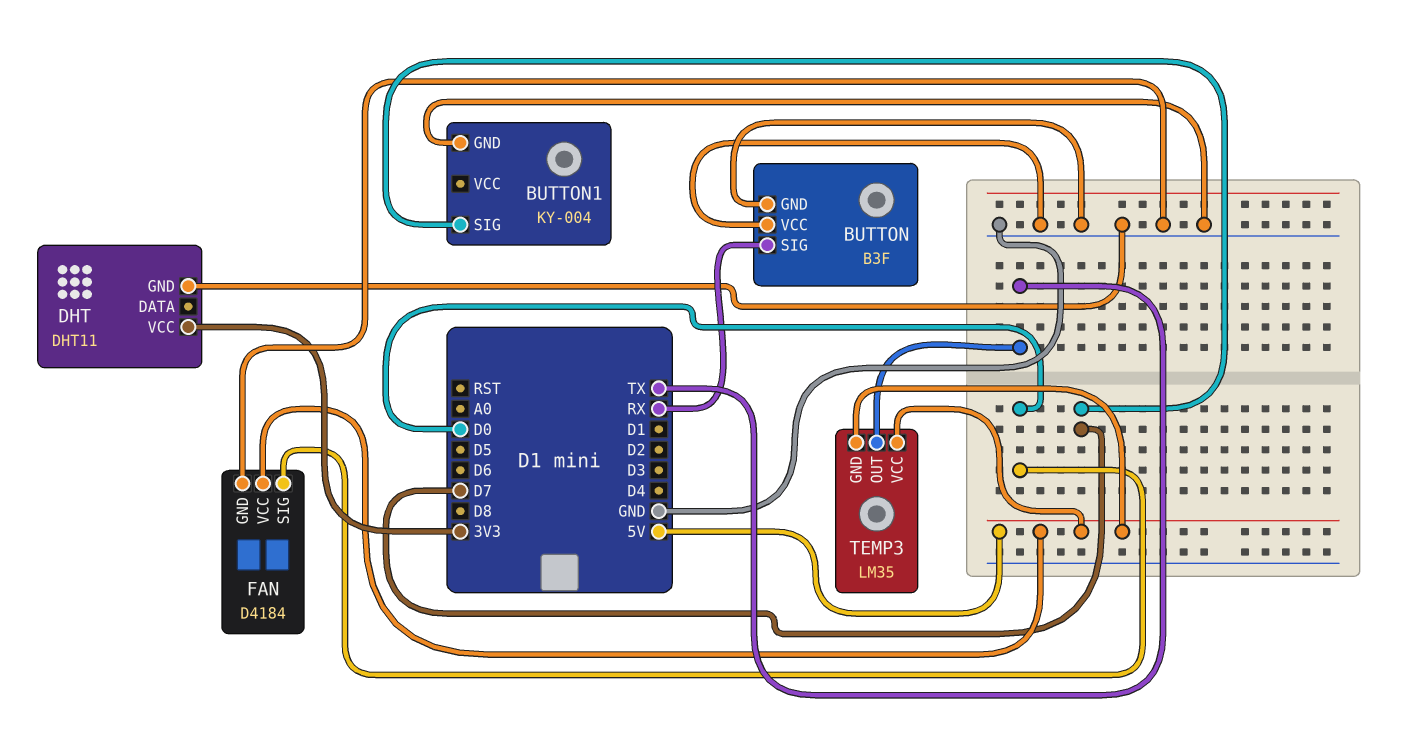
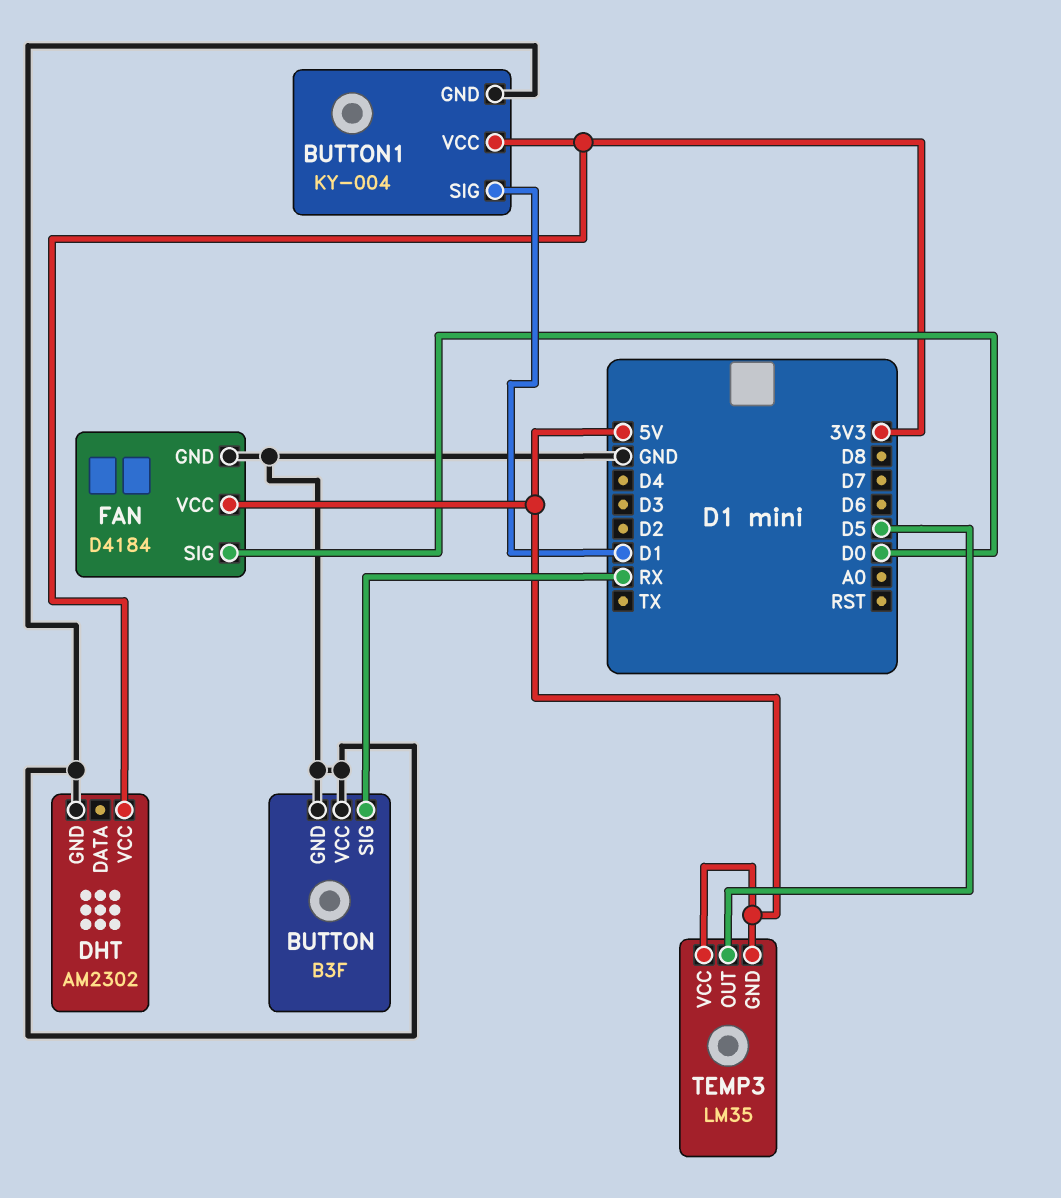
BUTTON1 pin SIG: D7 -> D1
BUTTON1 pin VCC: none -> 3V3
DHT: DHT11 -> AM2302
TEMP3 pin OUT: TX -> D5

